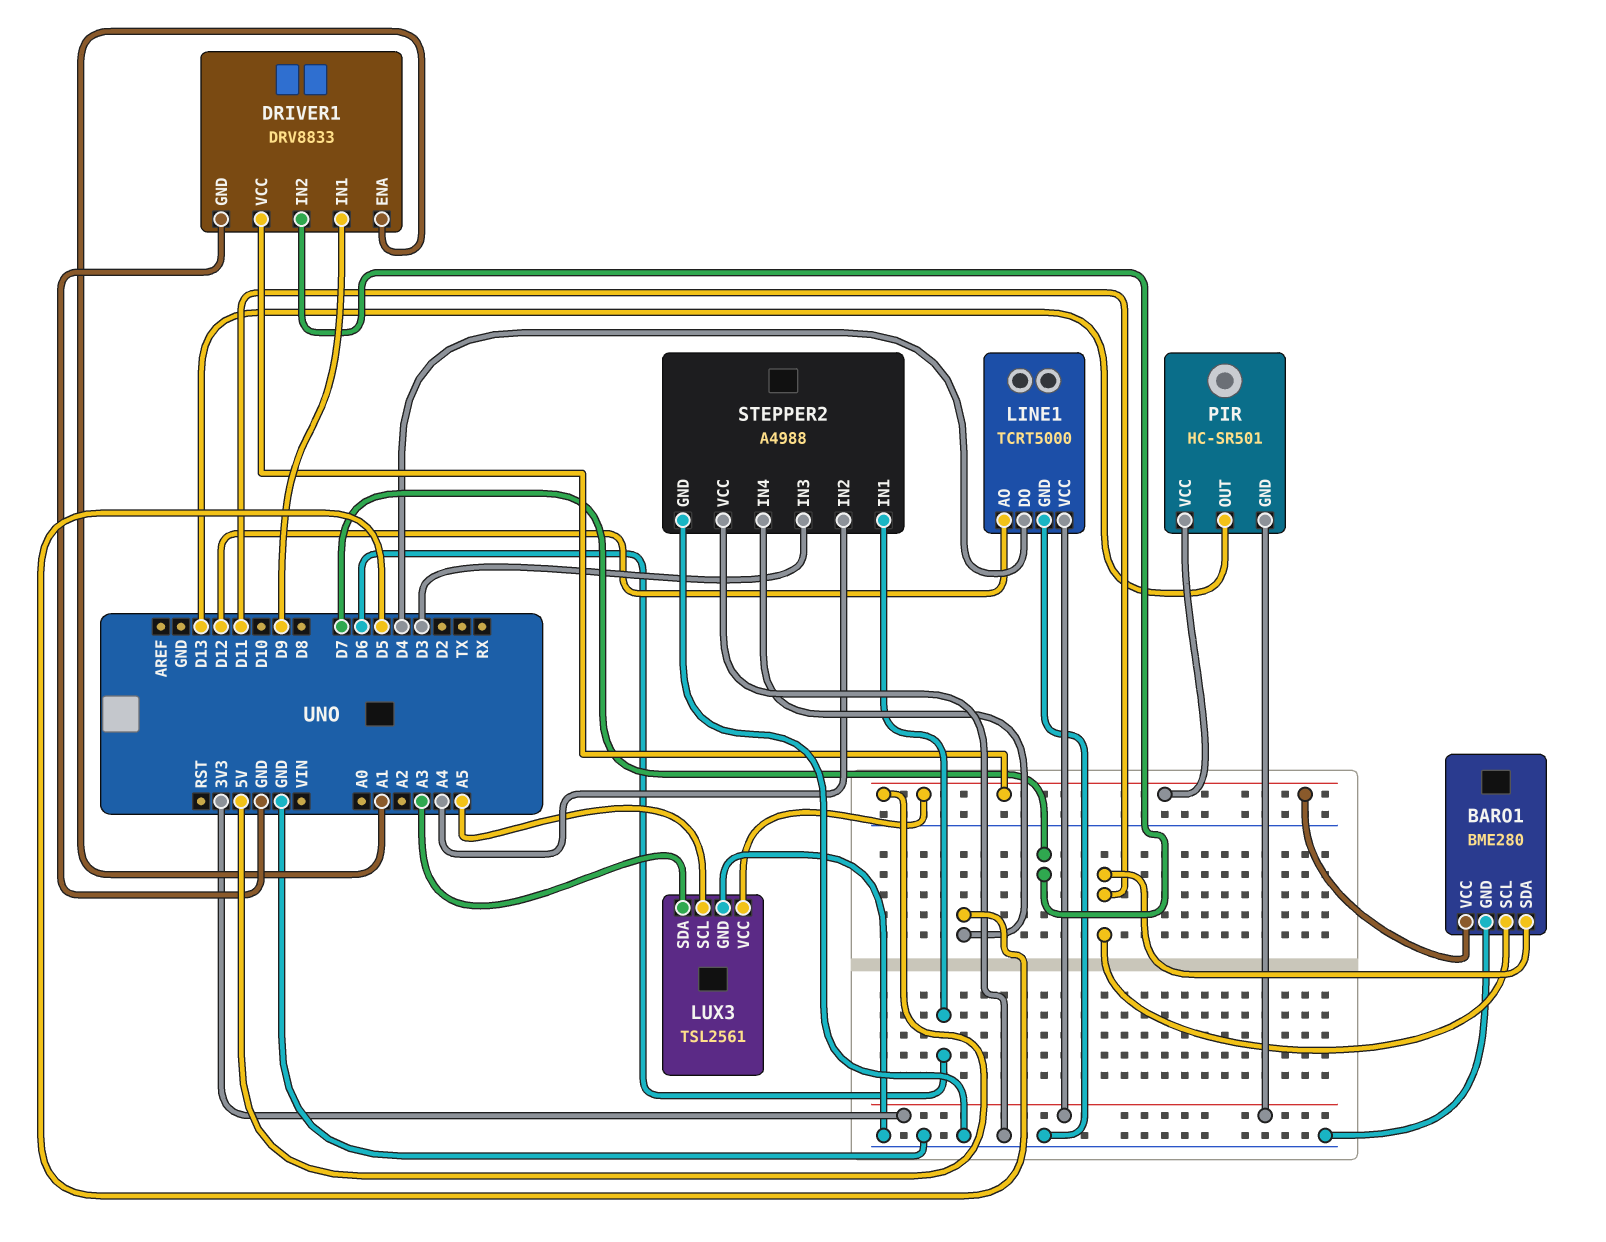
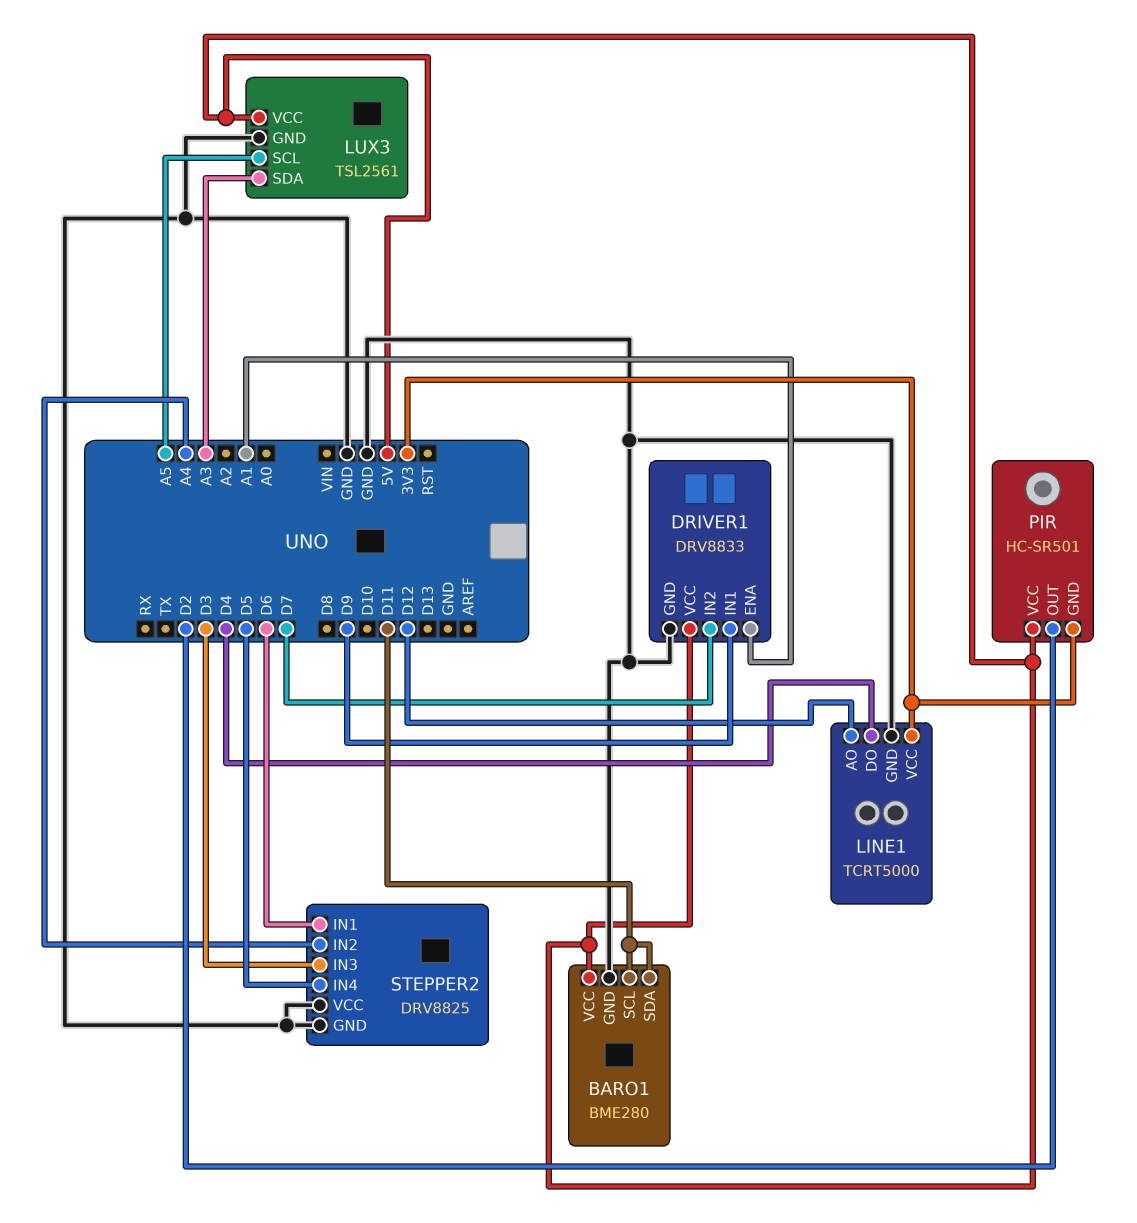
PIR pin OUT: D13 -> D2
STEPPER2: A4988 -> DRV8825

